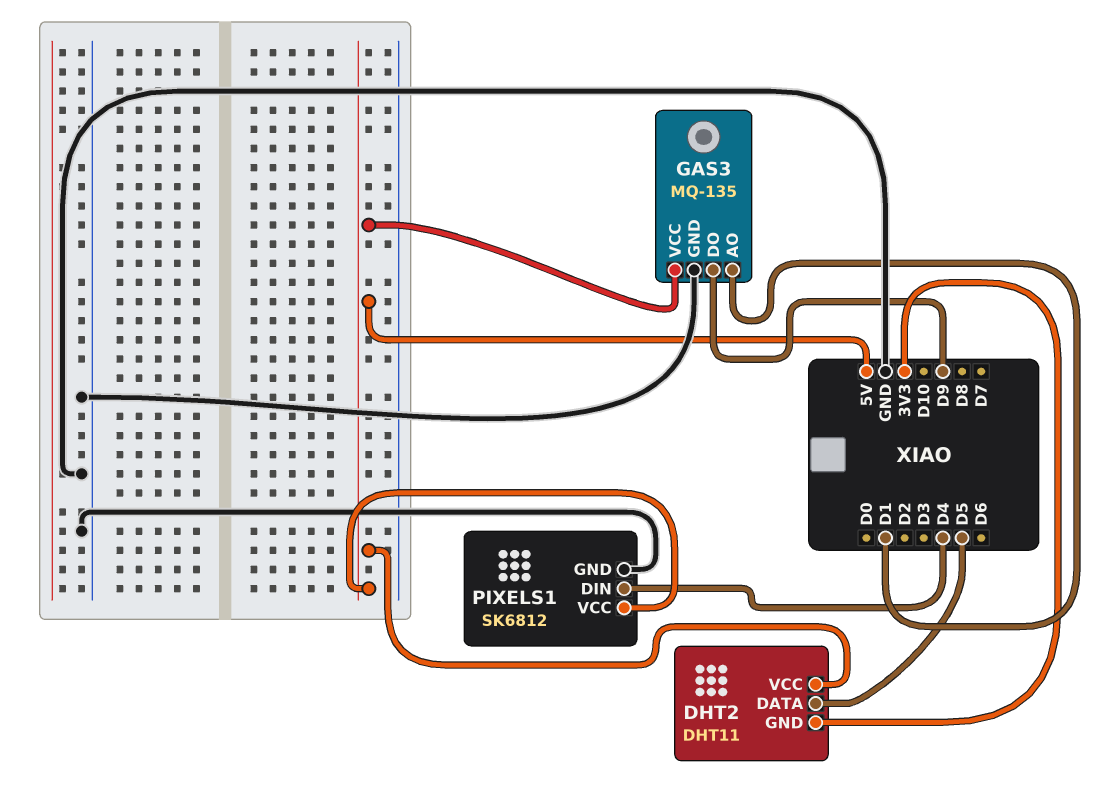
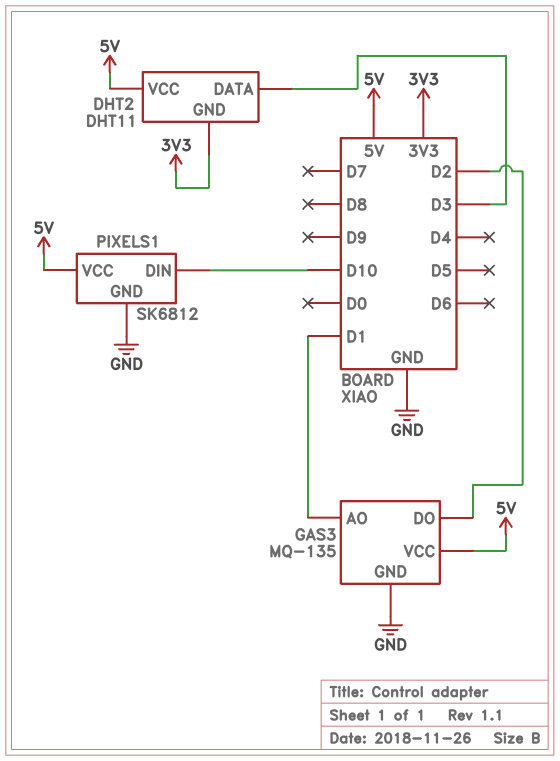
DHT2 pin DATA: D5 -> D3
GAS3 pin DO: D9 -> D2
PIXELS1 pin DIN: D4 -> D10

